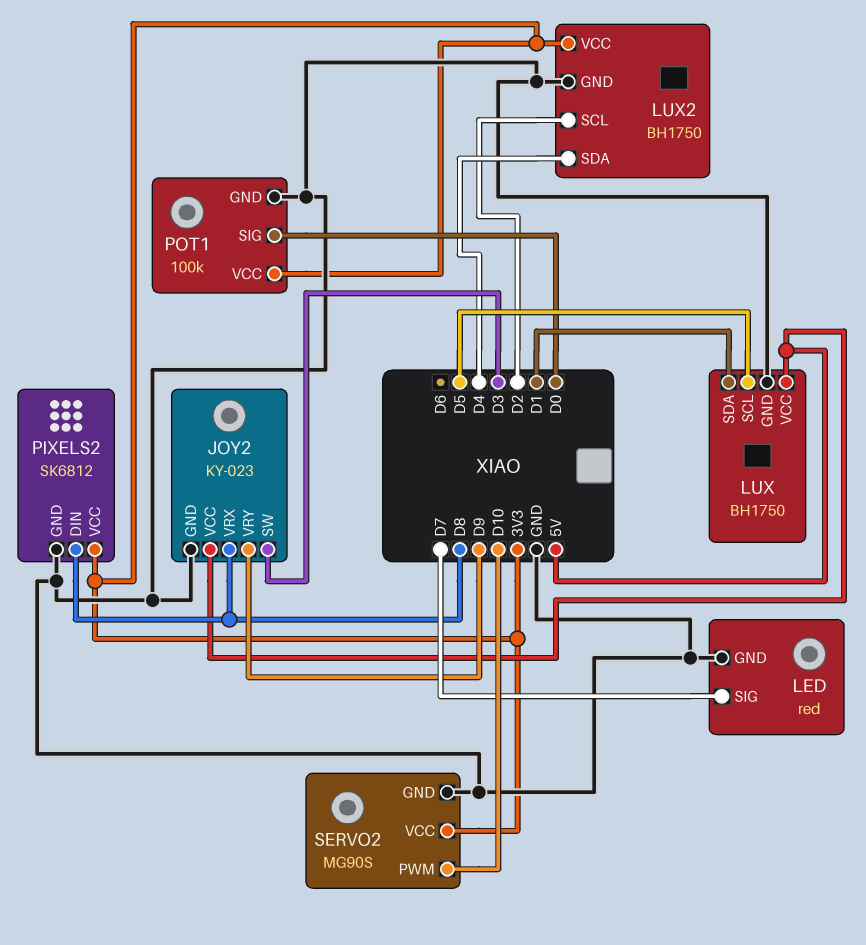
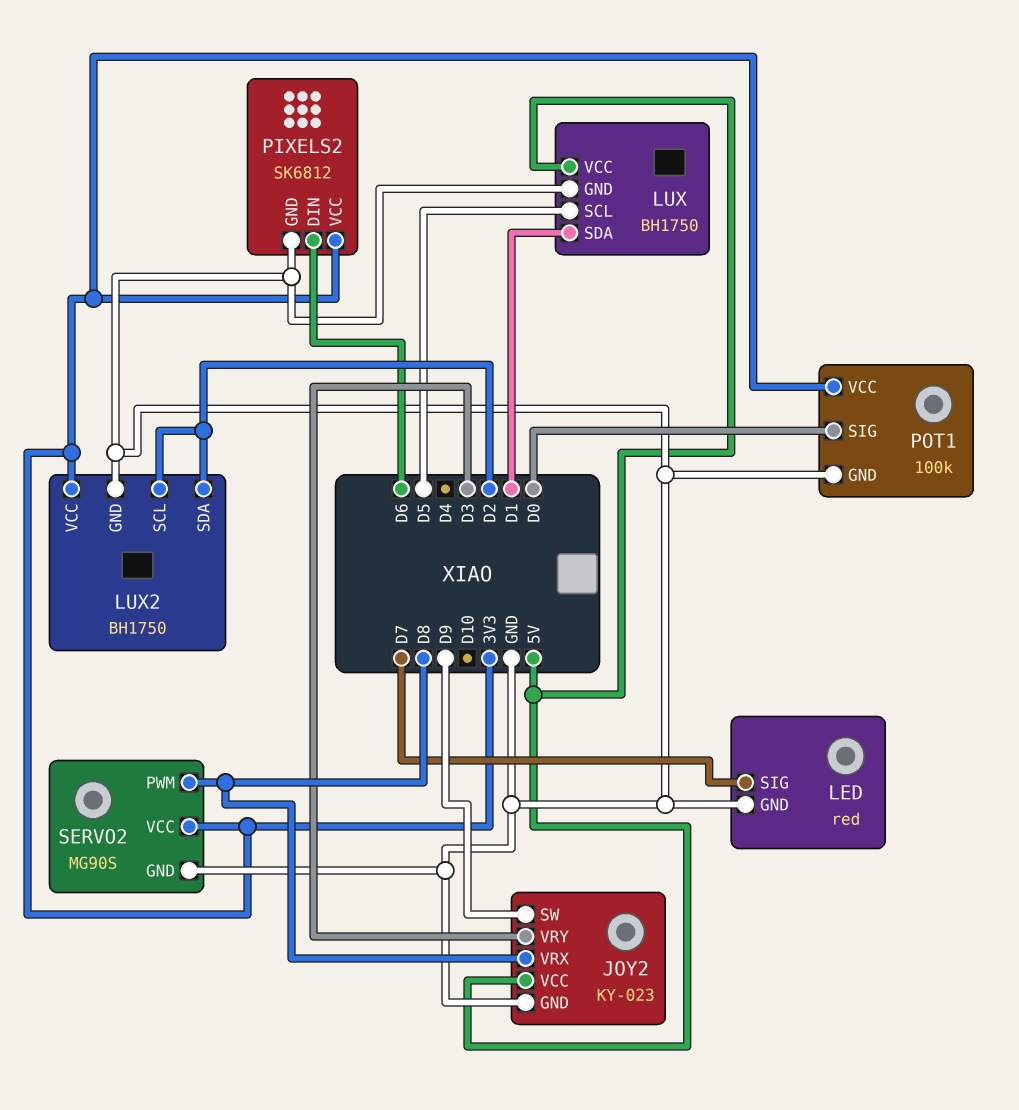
JOY2 pin SW: D3 -> D9
JOY2 pin VRY: D9 -> D3
LUX2 pin SDA: D4 -> D2
PIXELS2 pin DIN: D8 -> D6
SERVO2 pin PWM: D10 -> D8

